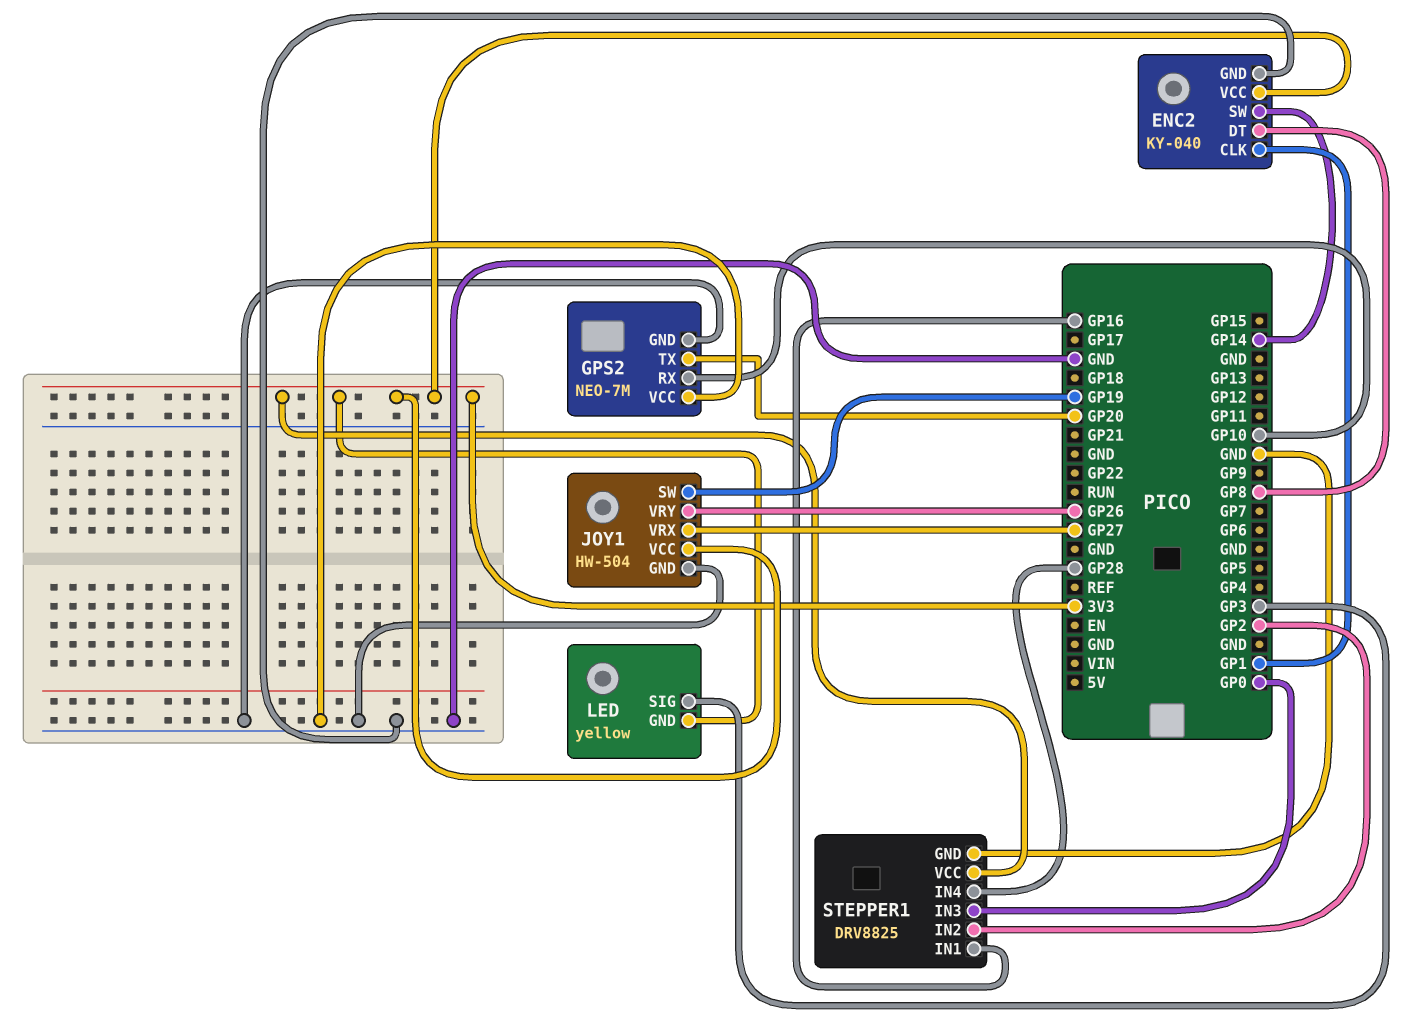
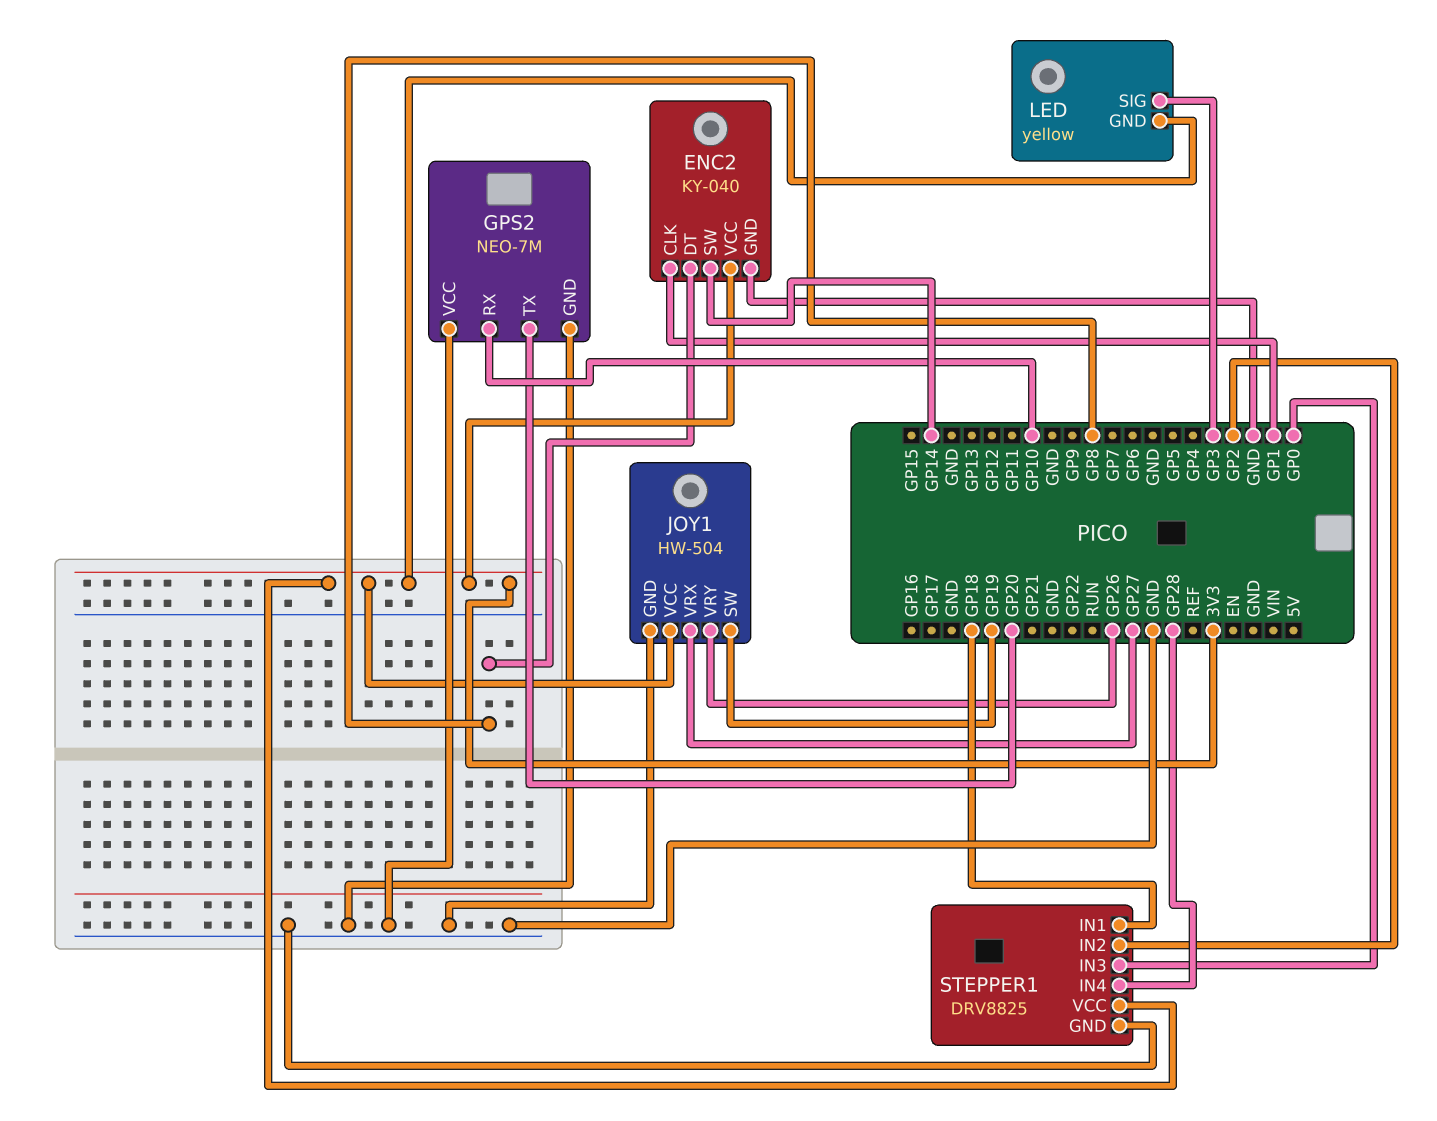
STEPPER1 pin IN1: GP16 -> GP18

